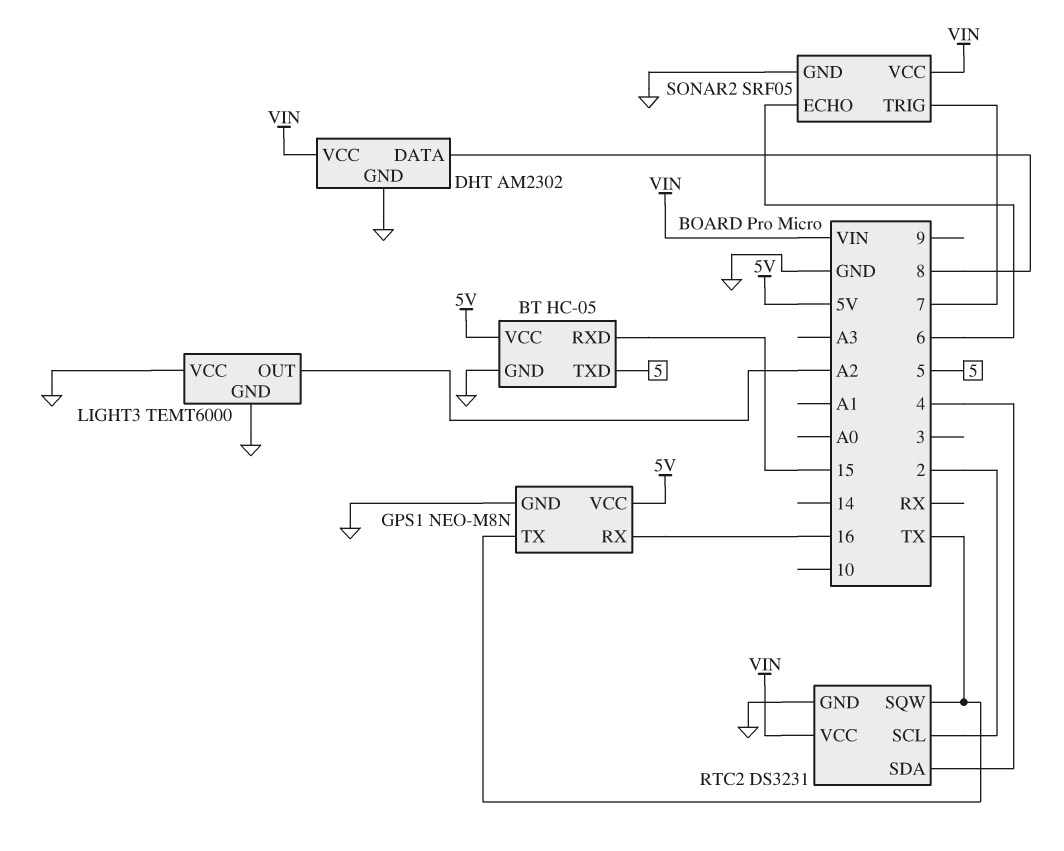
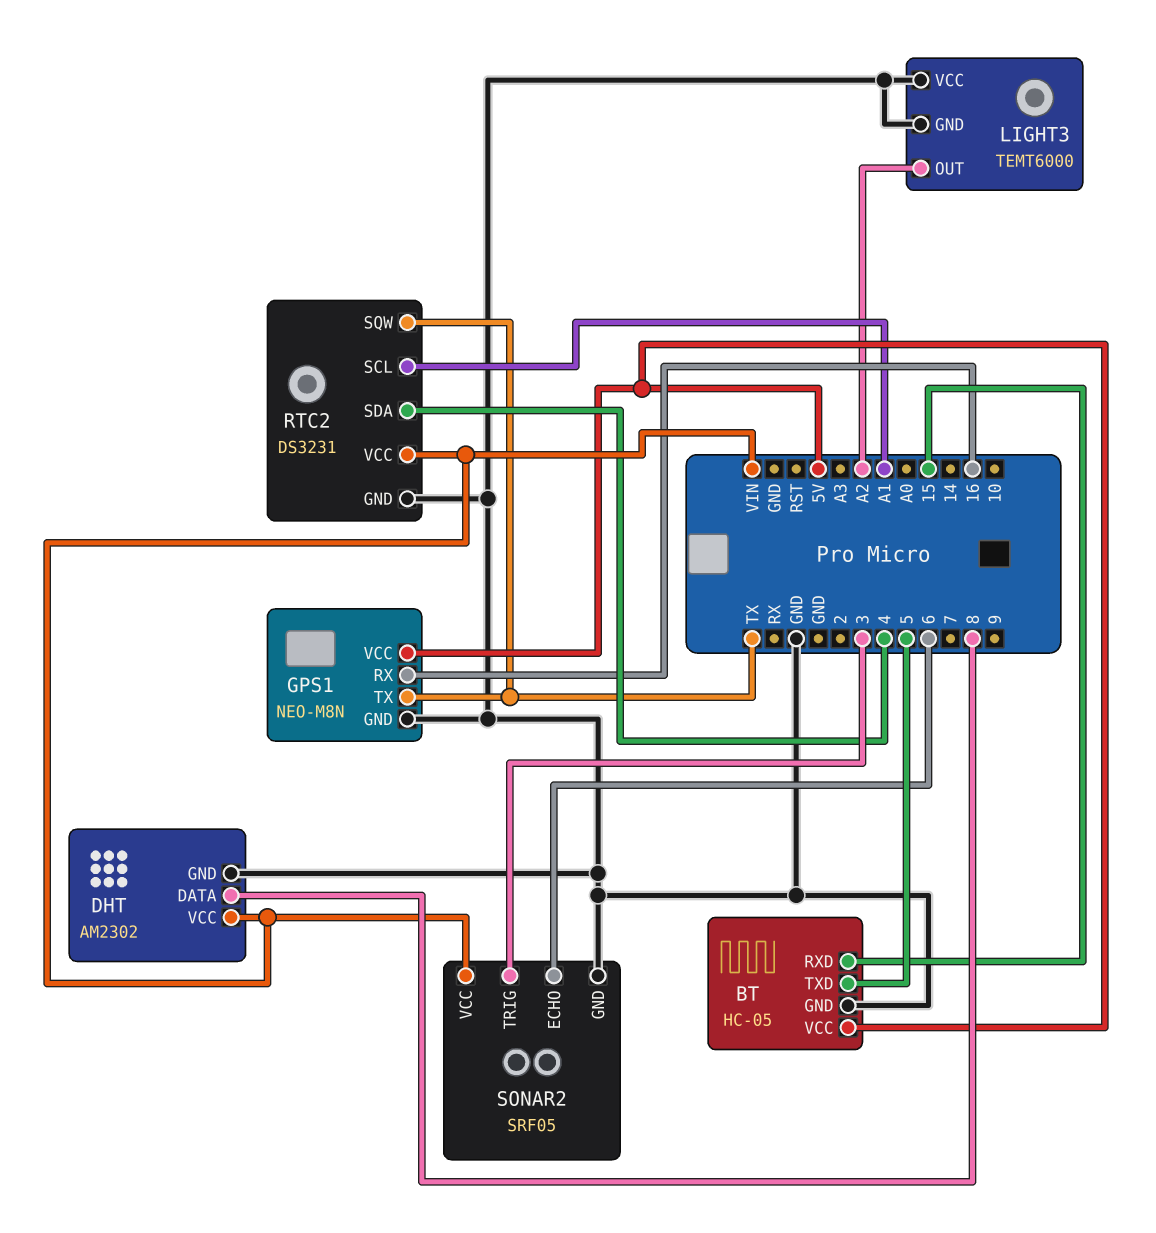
RTC2 pin SCL: 2 -> A1
SONAR2 pin TRIG: 7 -> 3

